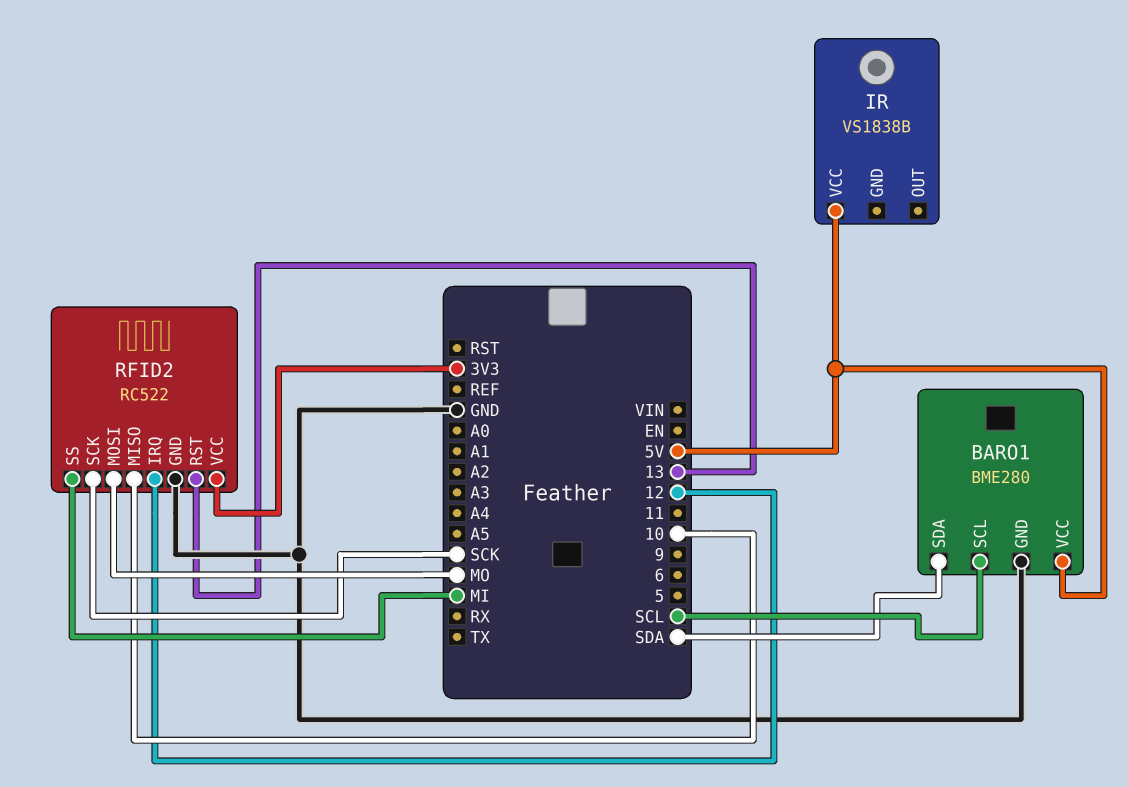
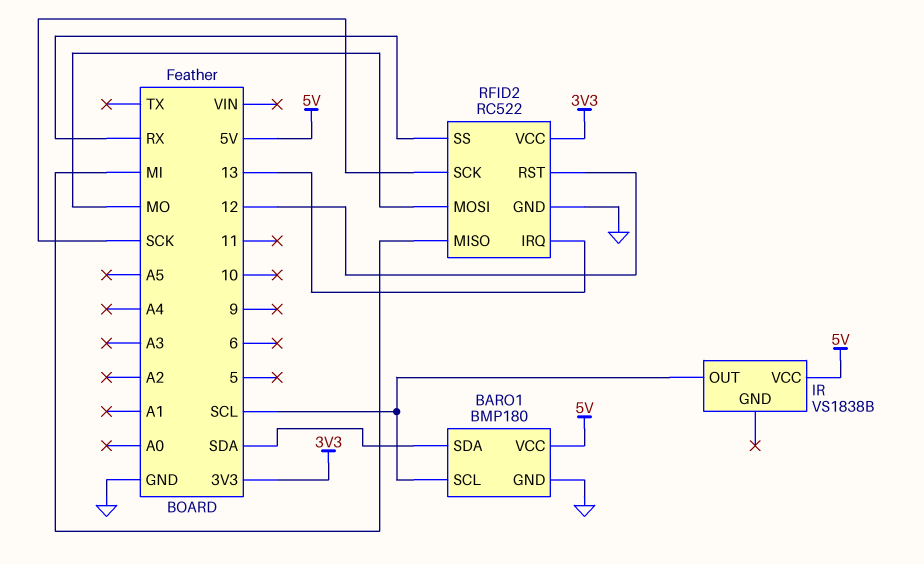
BARO1: BME280 -> BMP180
IR pin OUT: none -> SCL
RFID2 pin IRQ: 12 -> 13
RFID2 pin MISO: 10 -> MI
RFID2 pin RST: 13 -> 12
RFID2 pin SS: MI -> RX

